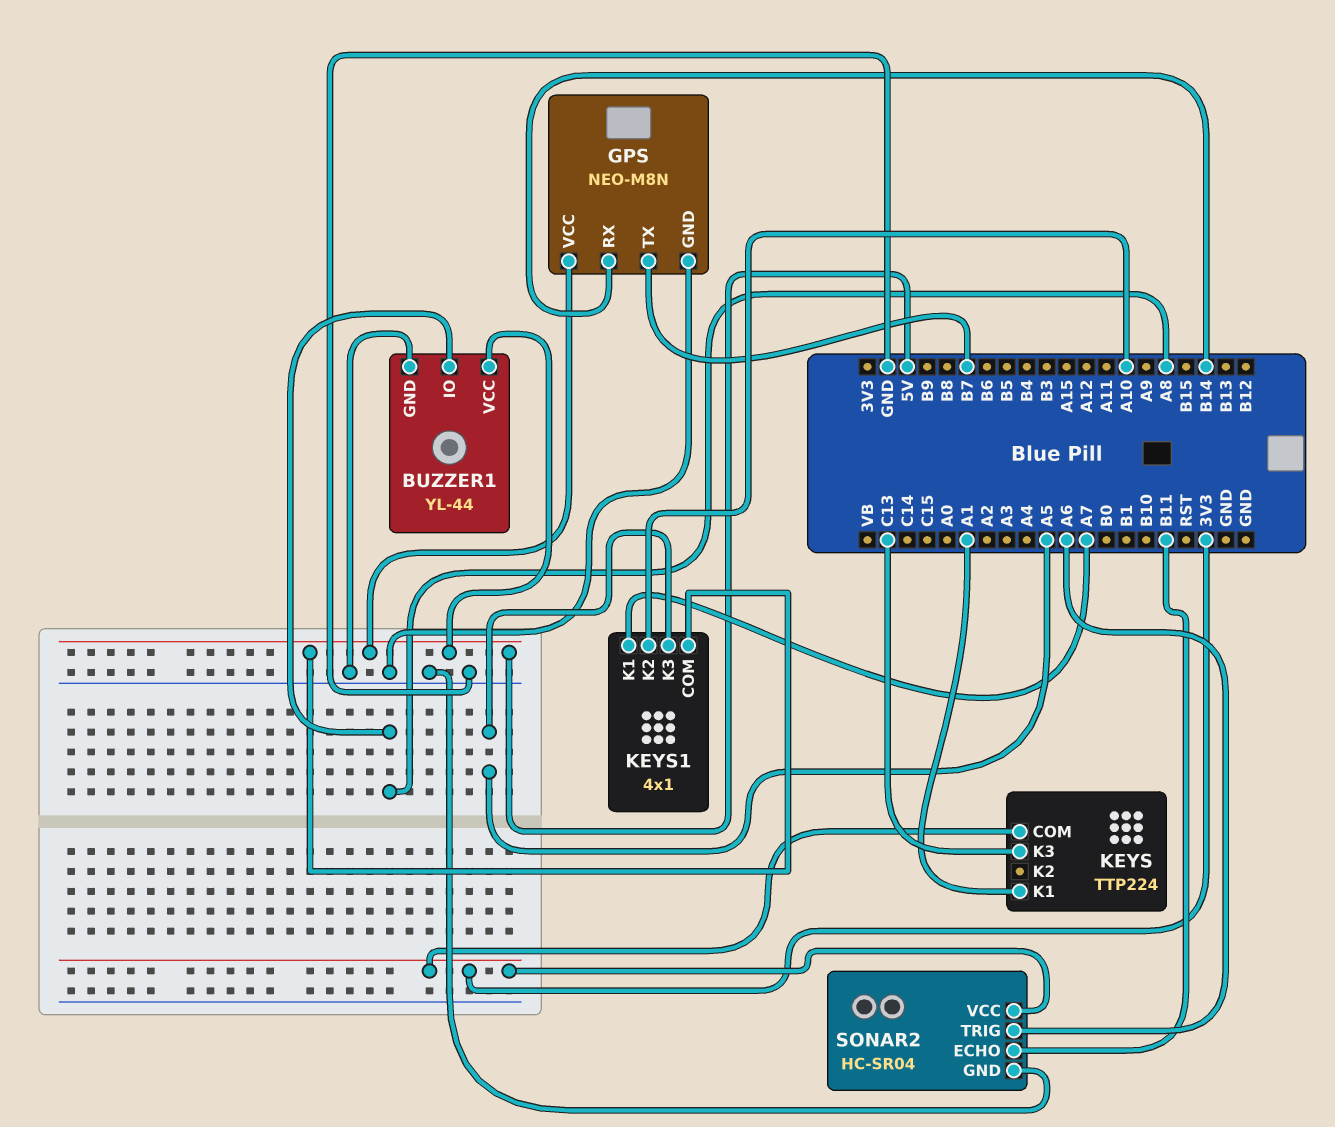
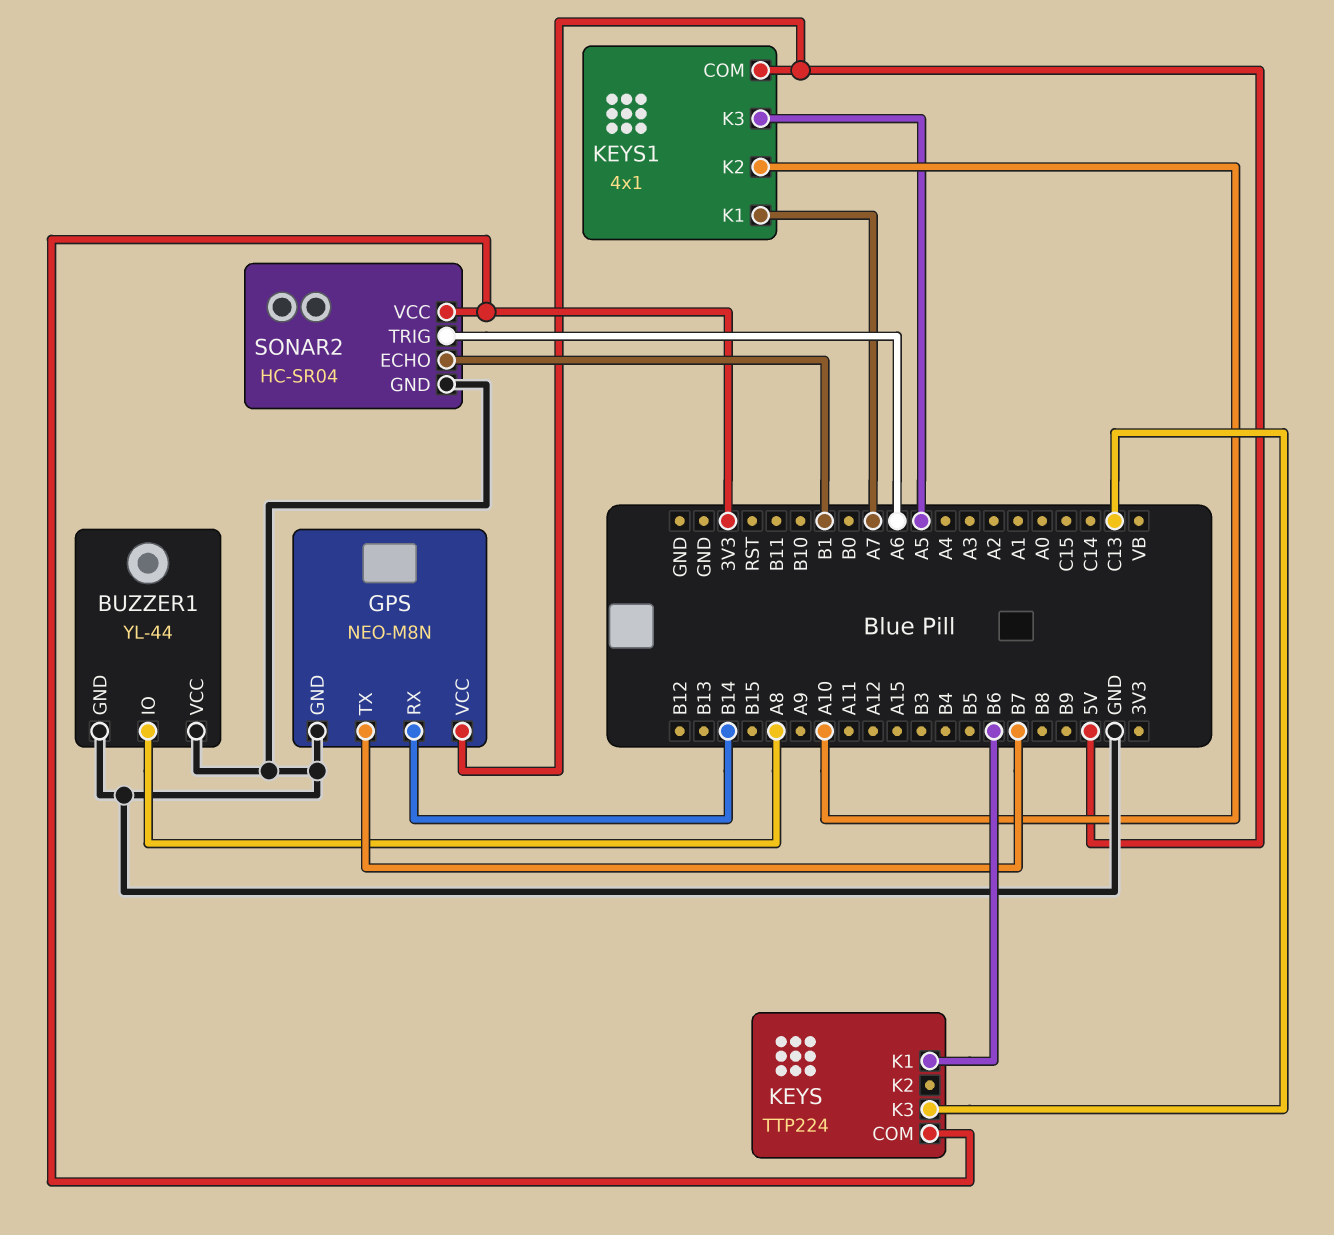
BUZZER1 pin VCC: 5V -> GND
KEYS pin K1: A1 -> B6
SONAR2 pin ECHO: B11 -> B1

